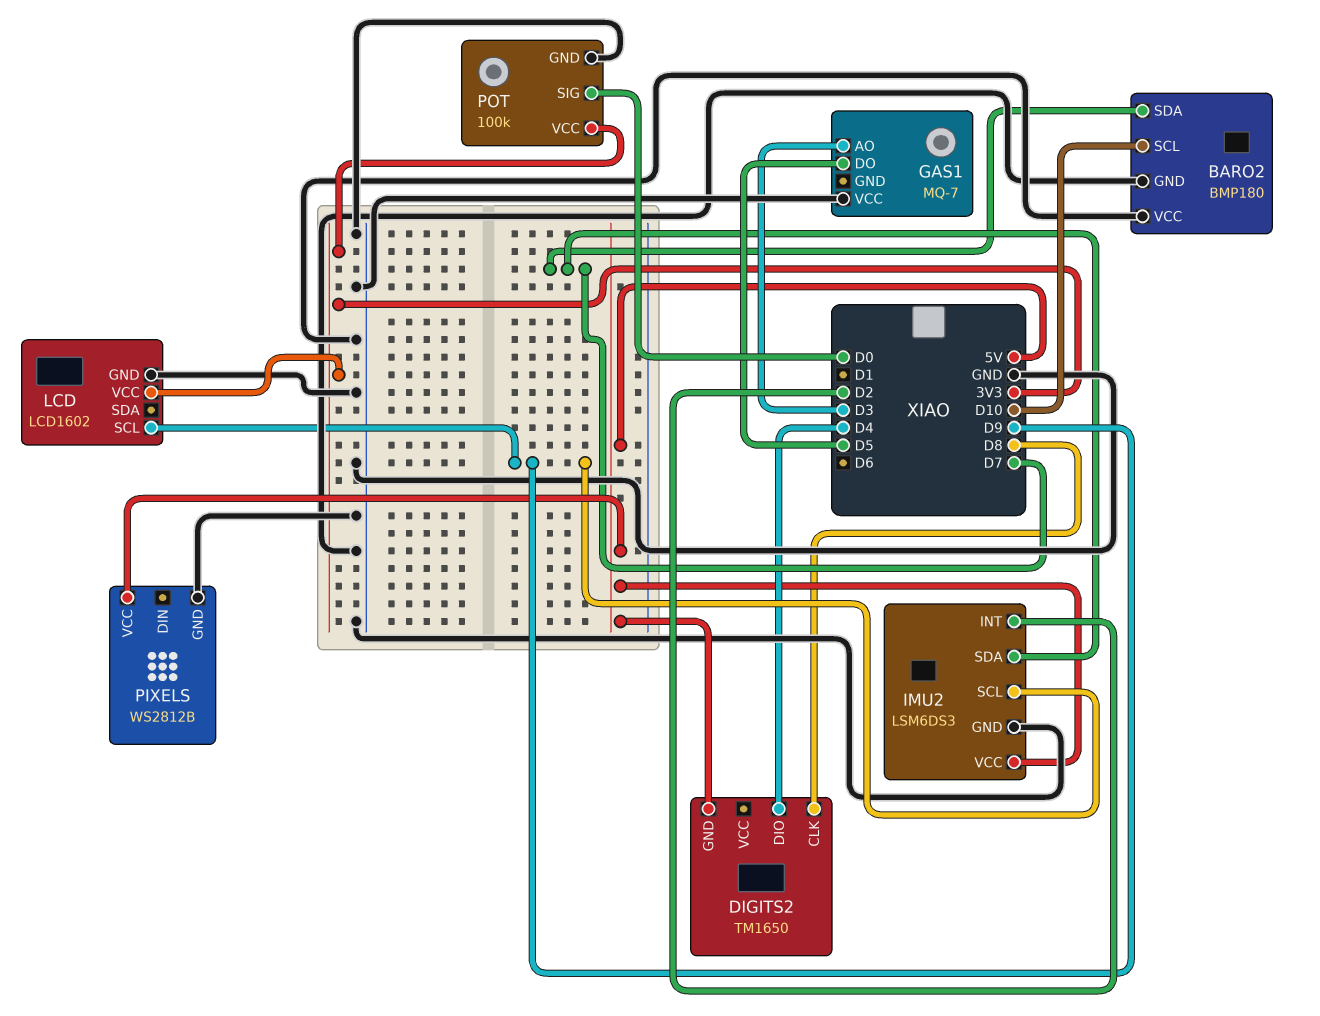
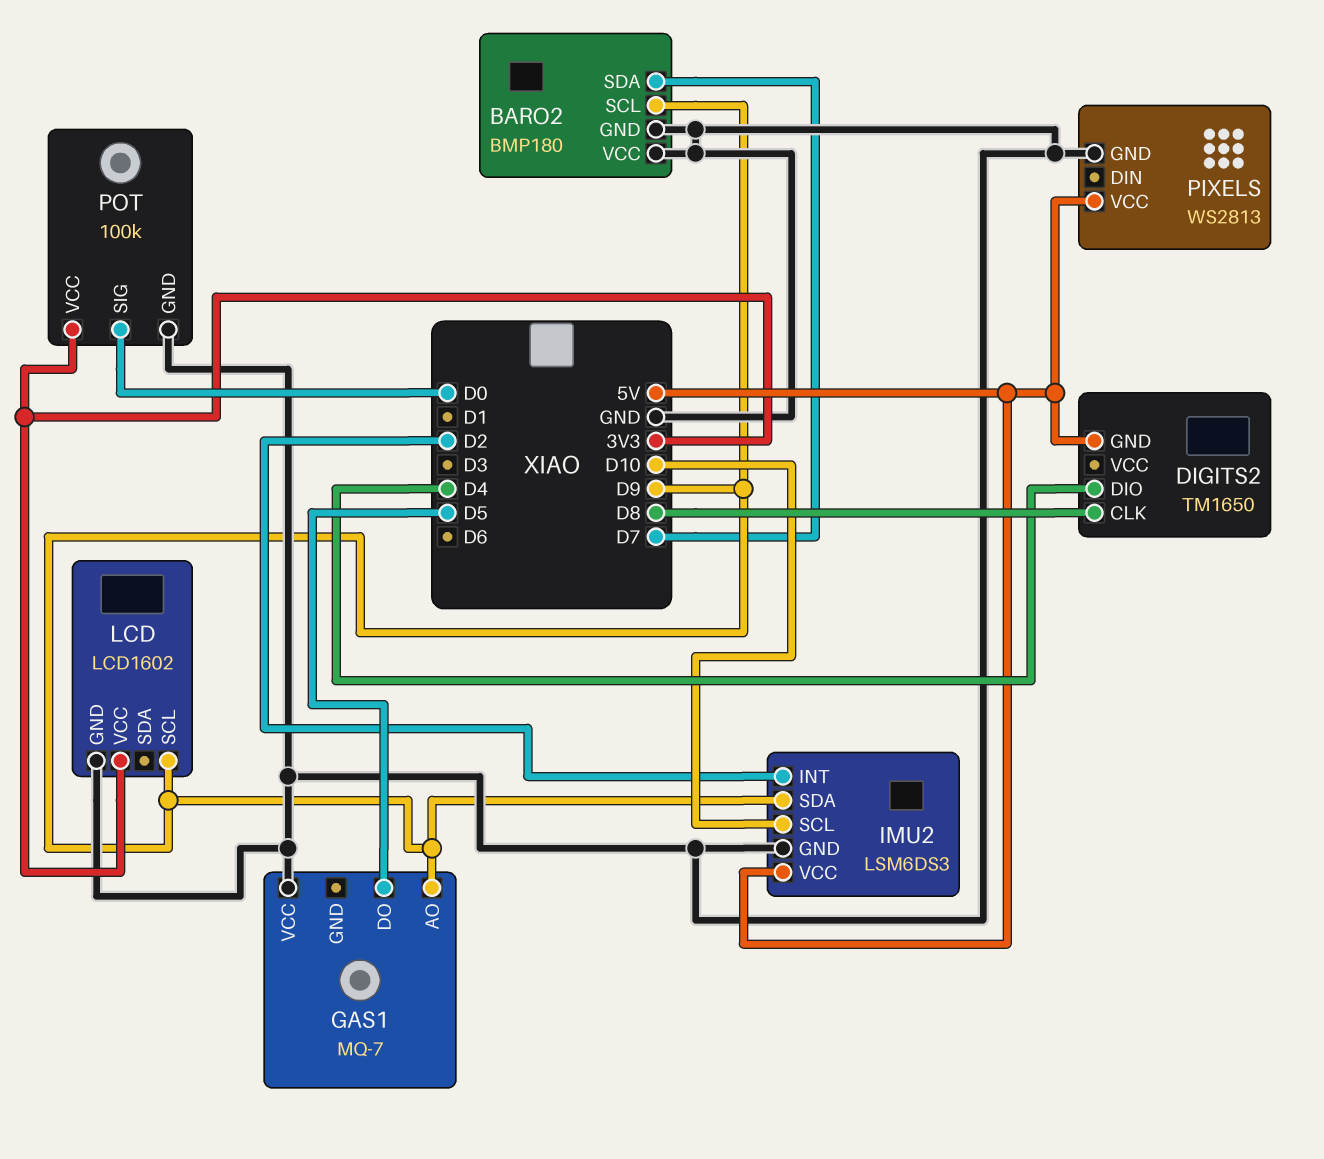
BARO2 pin SCL: D10 -> D9
GAS1 pin AO: D3 -> D9
IMU2 pin SCL: D9 -> D10
IMU2 pin SDA: D7 -> D9
PIXELS: WS2812B -> WS2813

